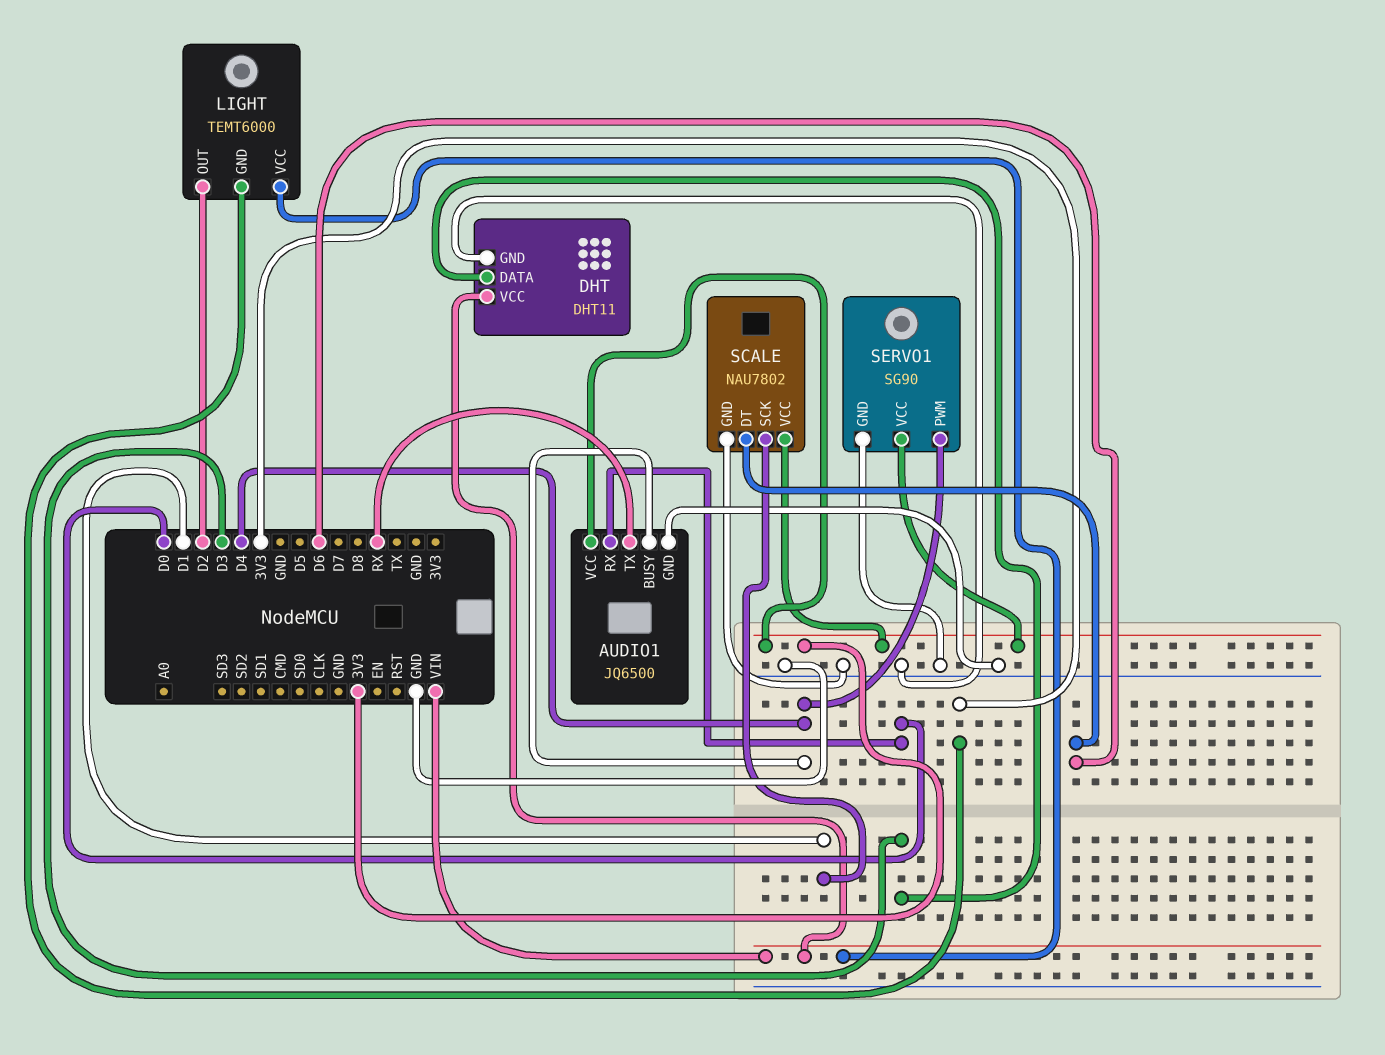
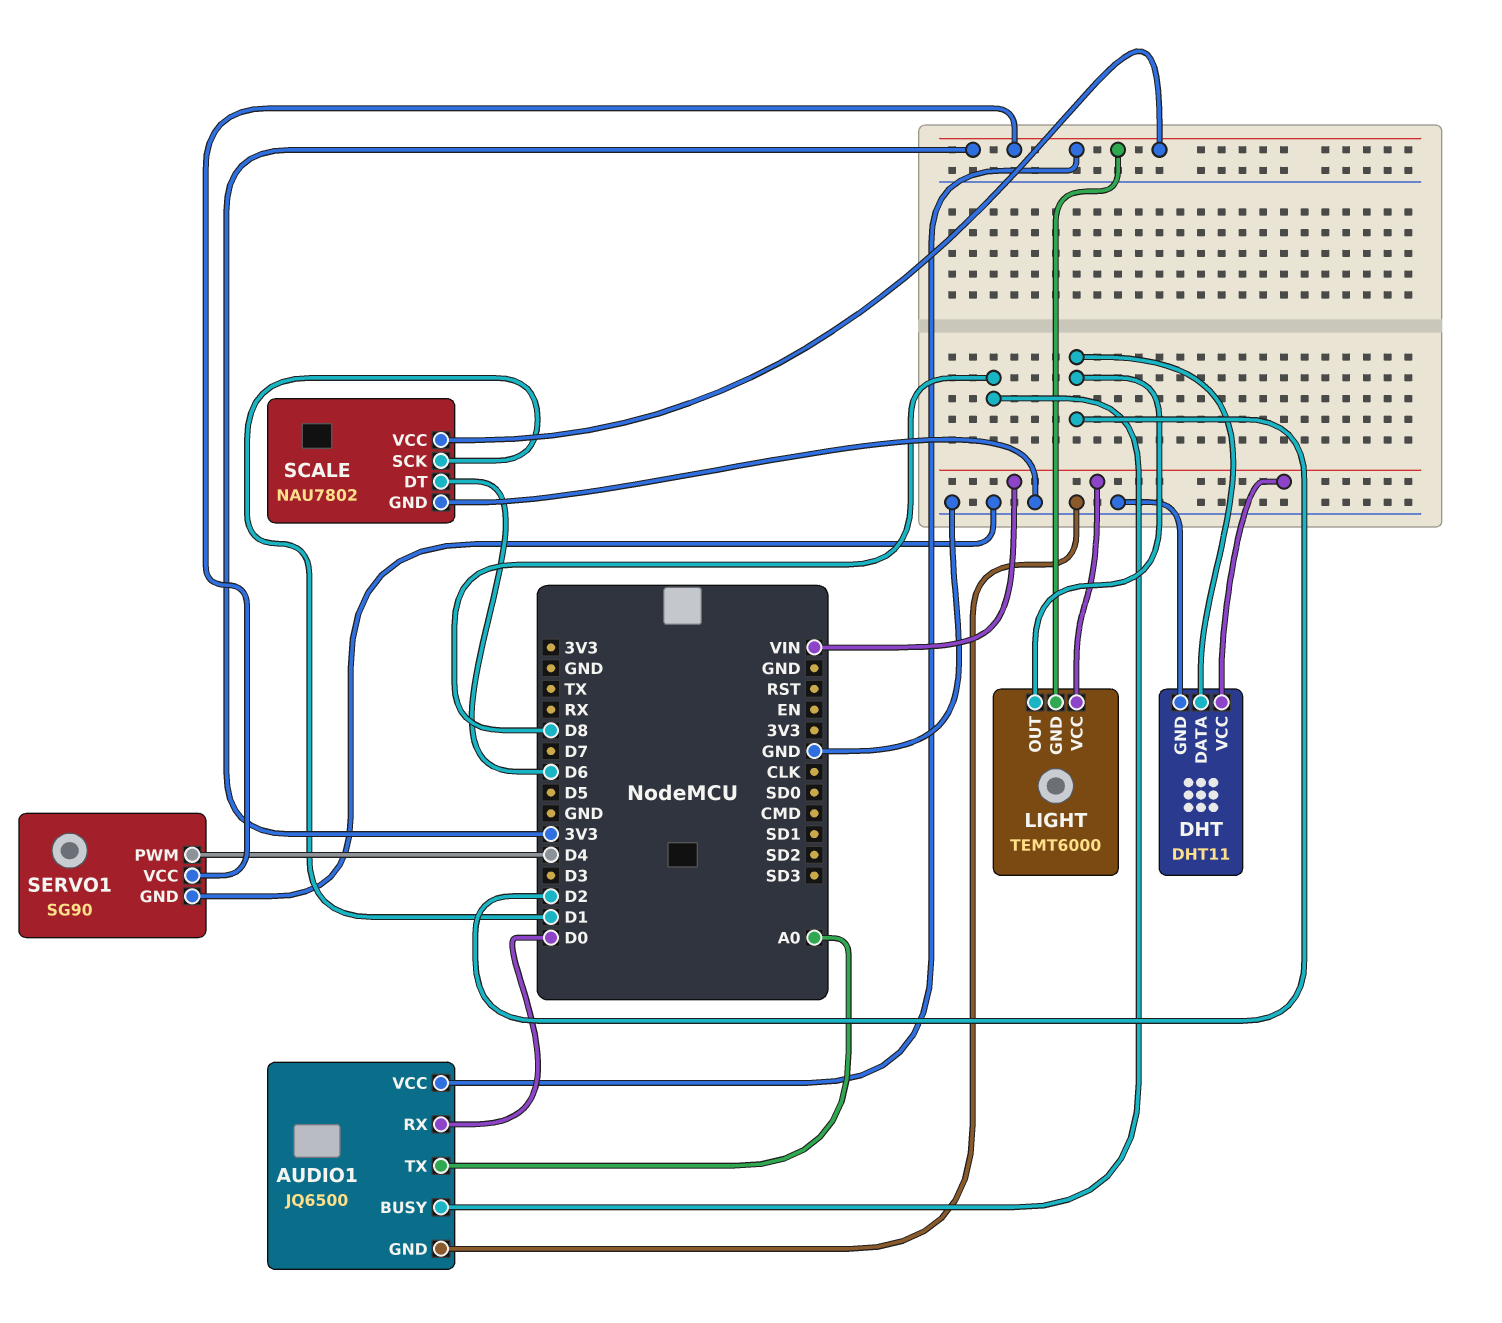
AUDIO1 pin BUSY: D4 -> D8
AUDIO1 pin TX: RX -> A0
DHT pin DATA: D3 -> D2

